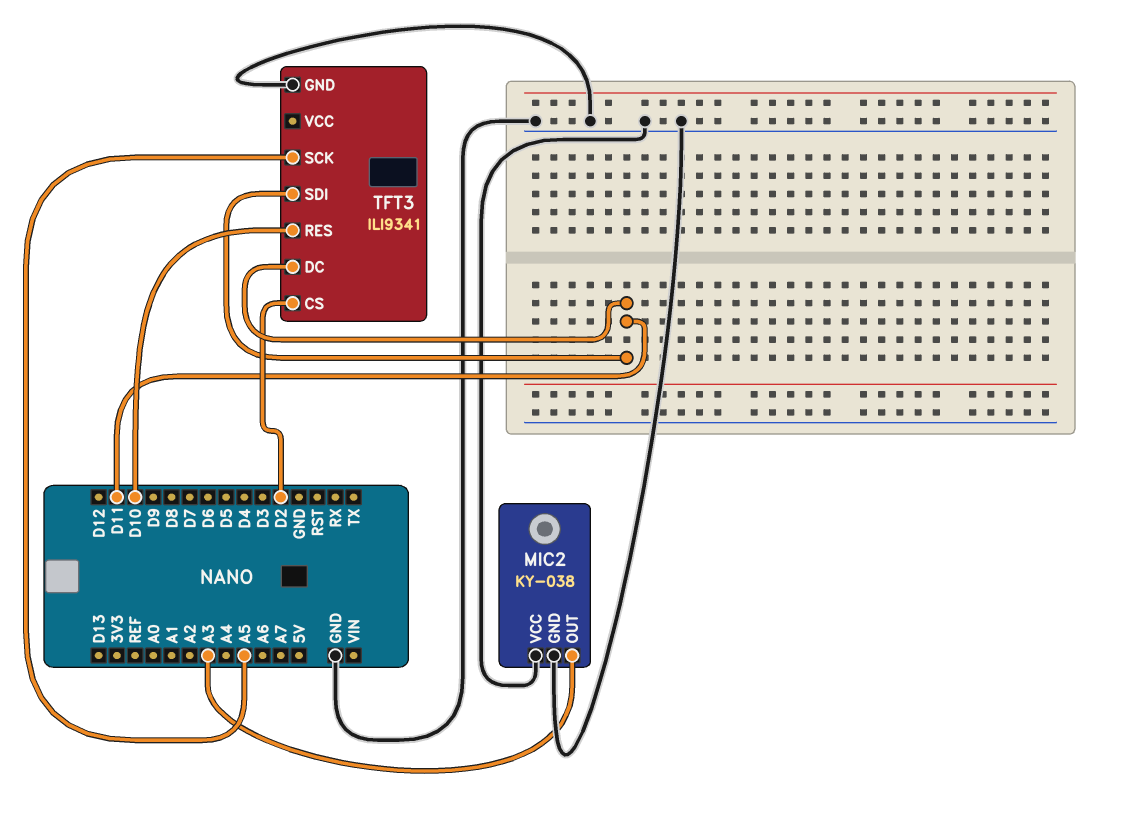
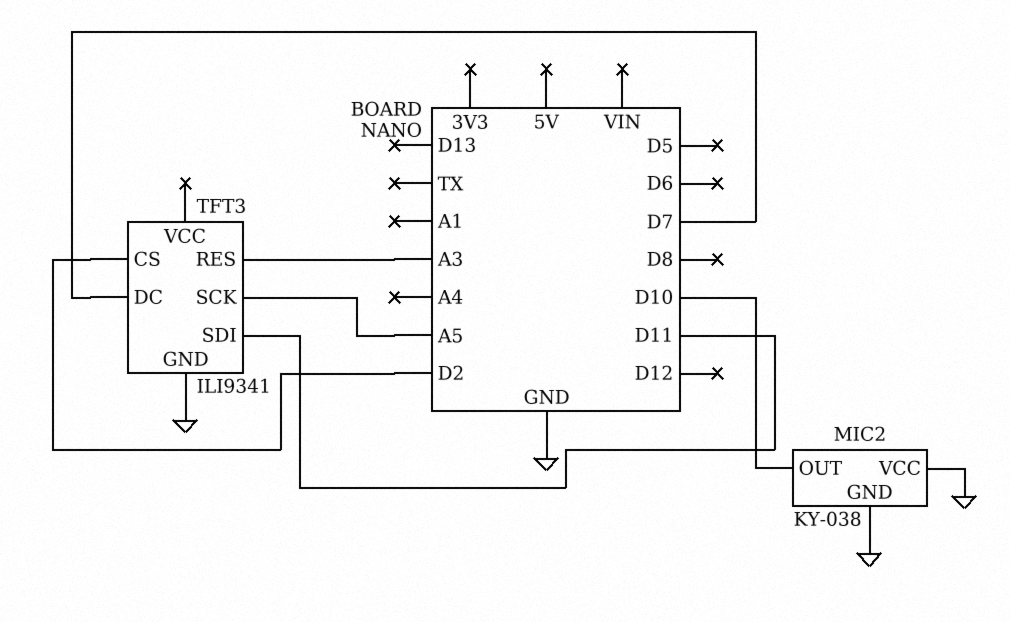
MIC2 pin OUT: A3 -> D10
TFT3 pin DC: D11 -> D7
TFT3 pin RES: D10 -> A3

